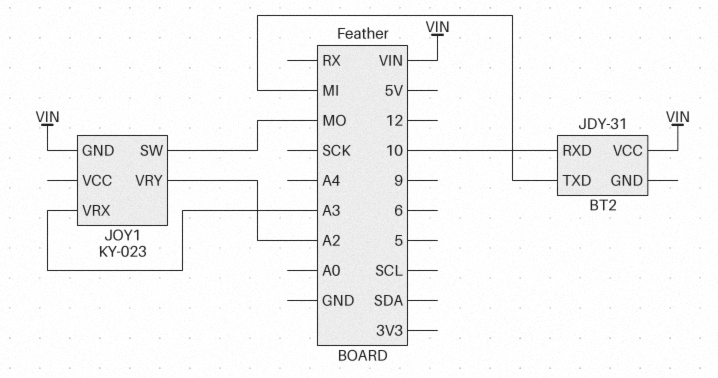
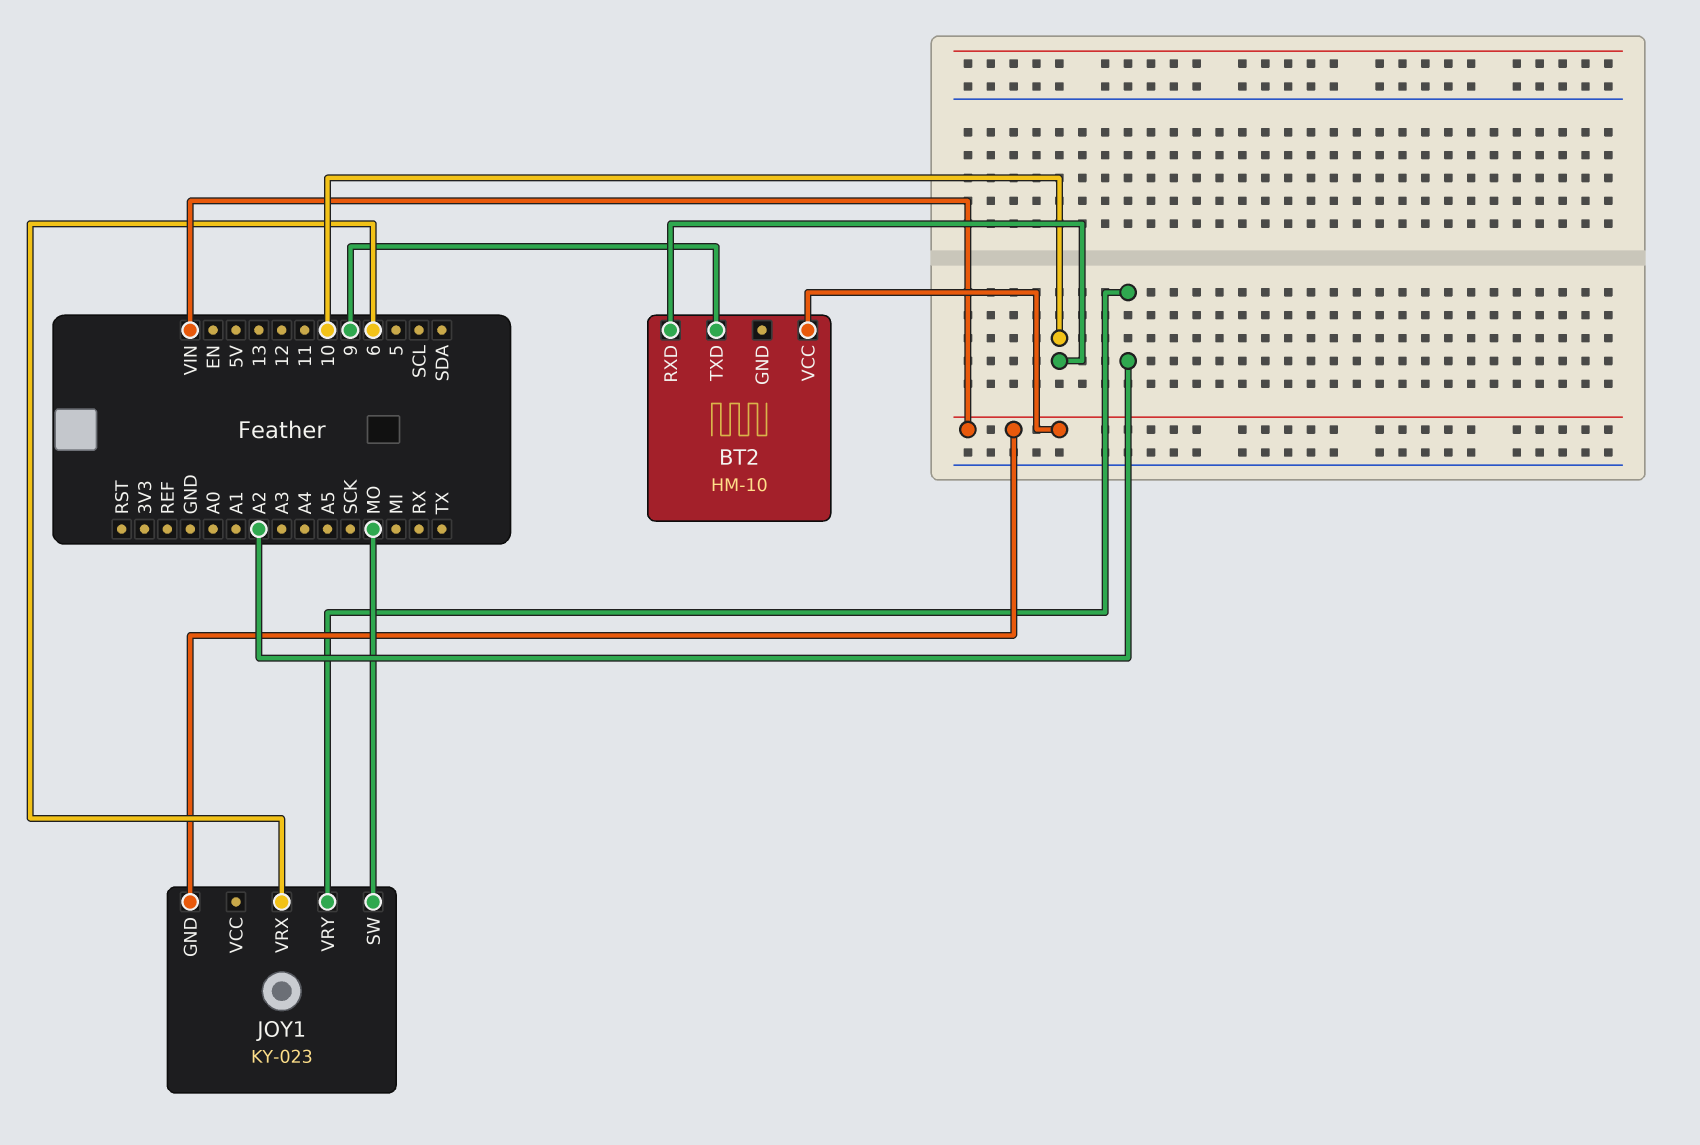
BT2: JDY-31 -> HM-10
BT2 pin TXD: MI -> 9
JOY1 pin VRX: A3 -> 6

